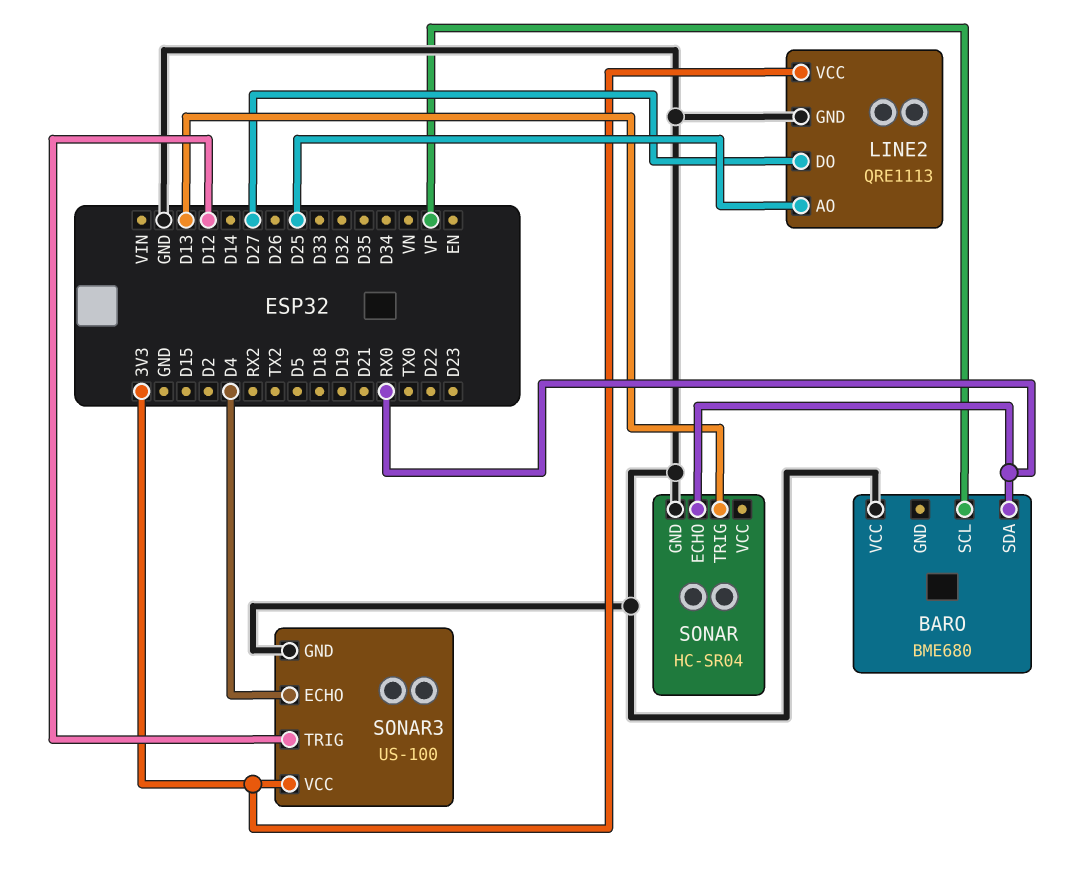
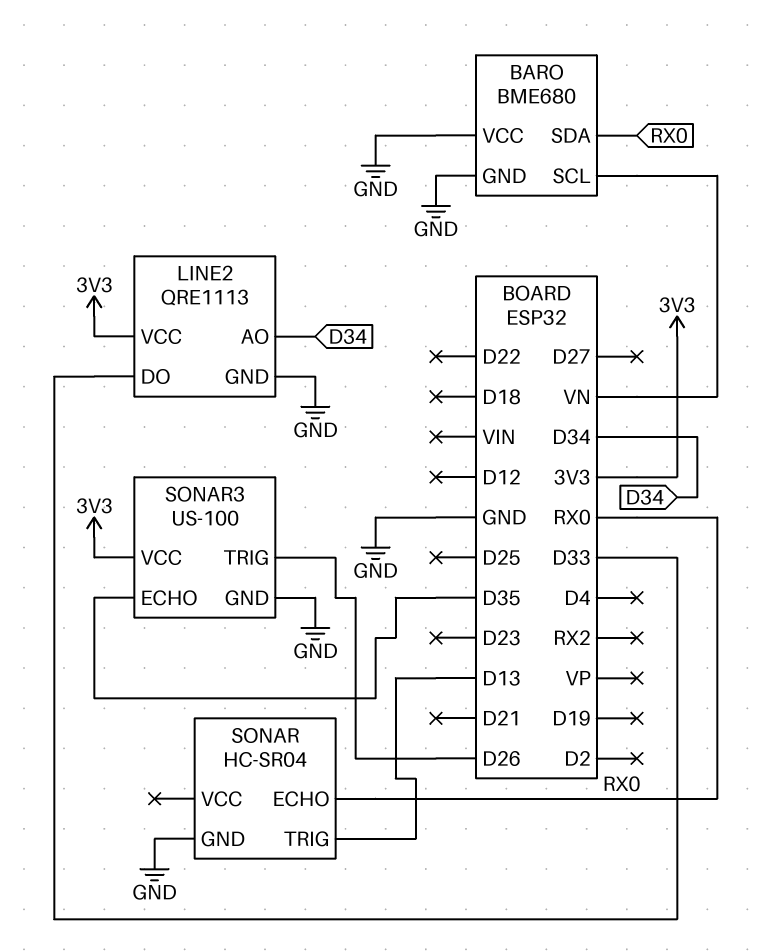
BARO pin GND: none -> GND
BARO pin SCL: VP -> VN
LINE2 pin AO: D25 -> D34
LINE2 pin DO: D27 -> D33
SONAR3 pin ECHO: D4 -> D35
SONAR3 pin TRIG: D12 -> D26

